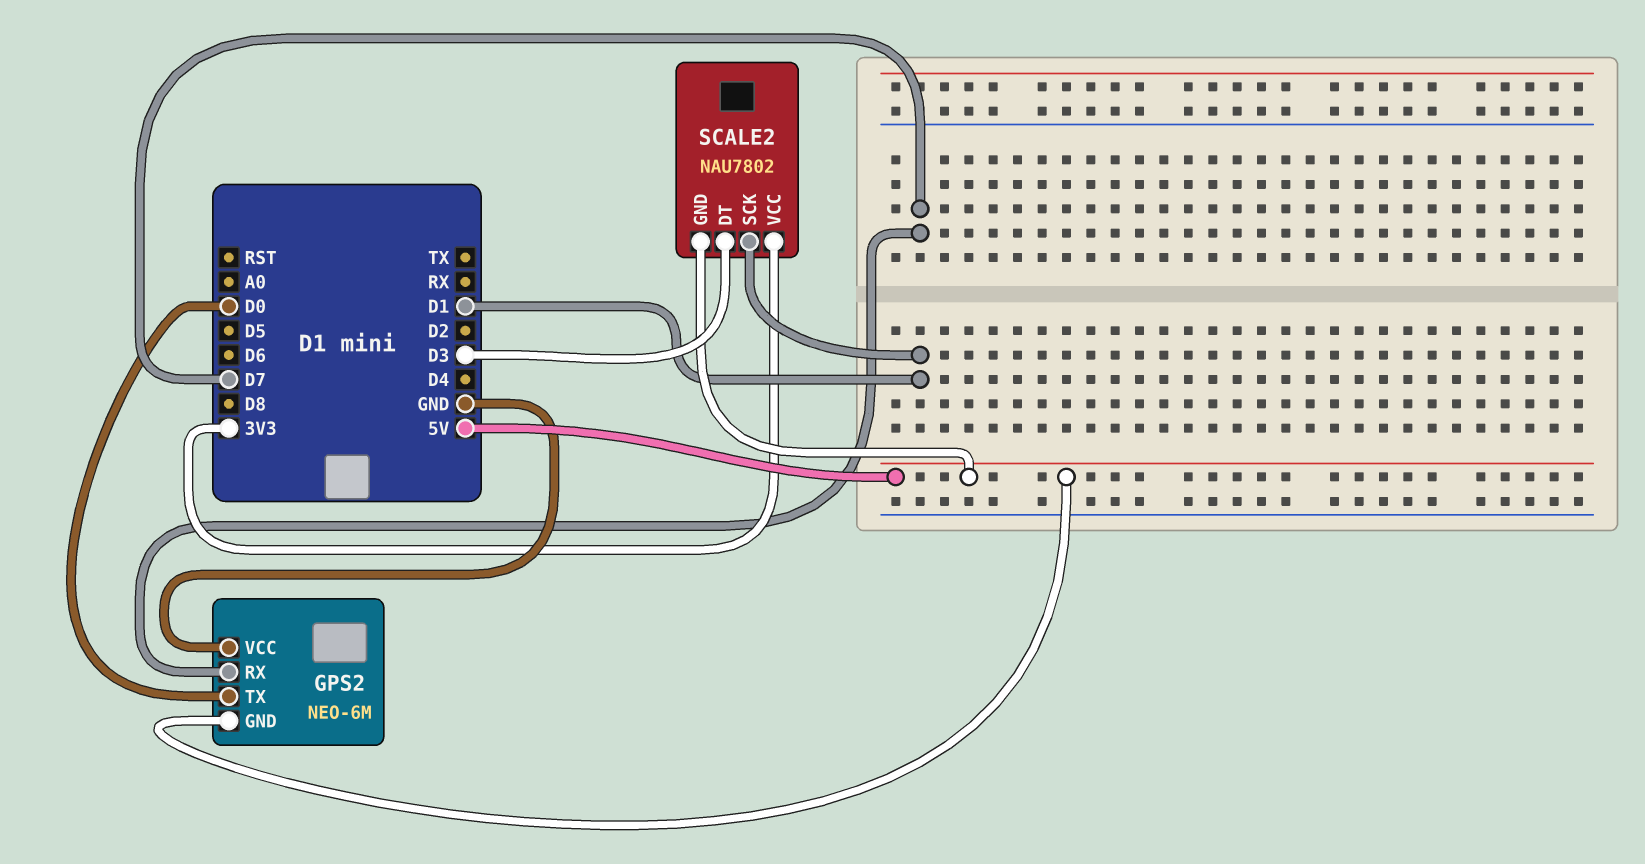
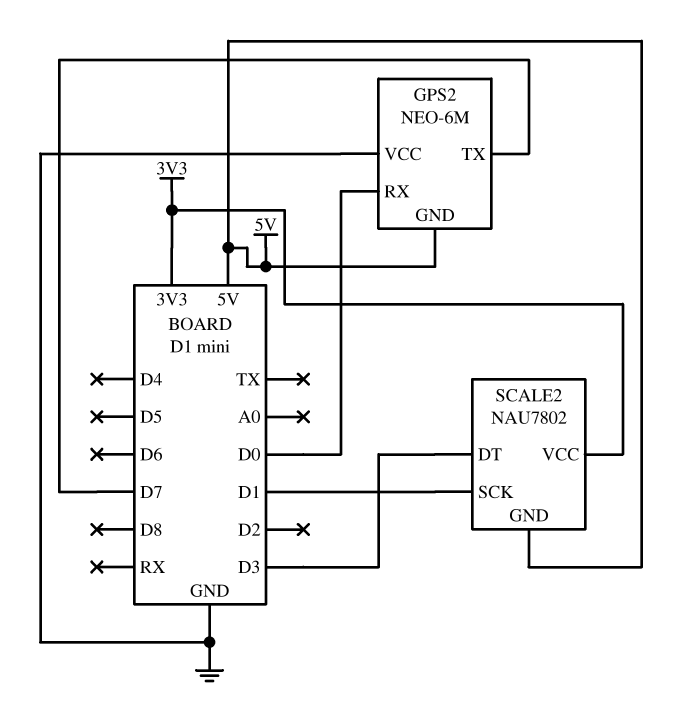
GPS2 pin RX: D7 -> D0
GPS2 pin TX: D0 -> D7

